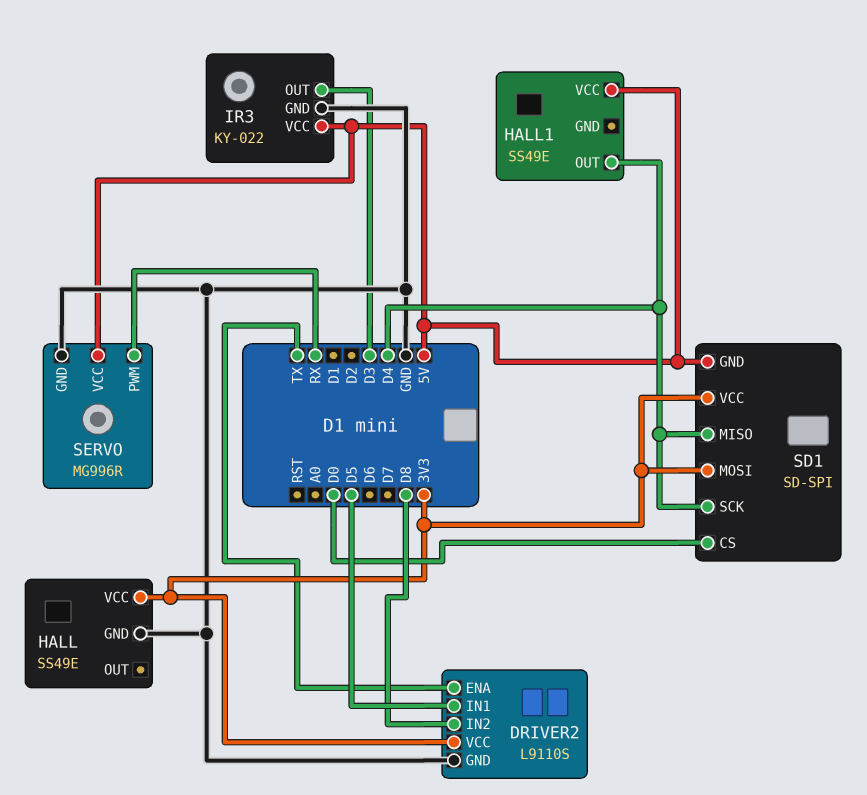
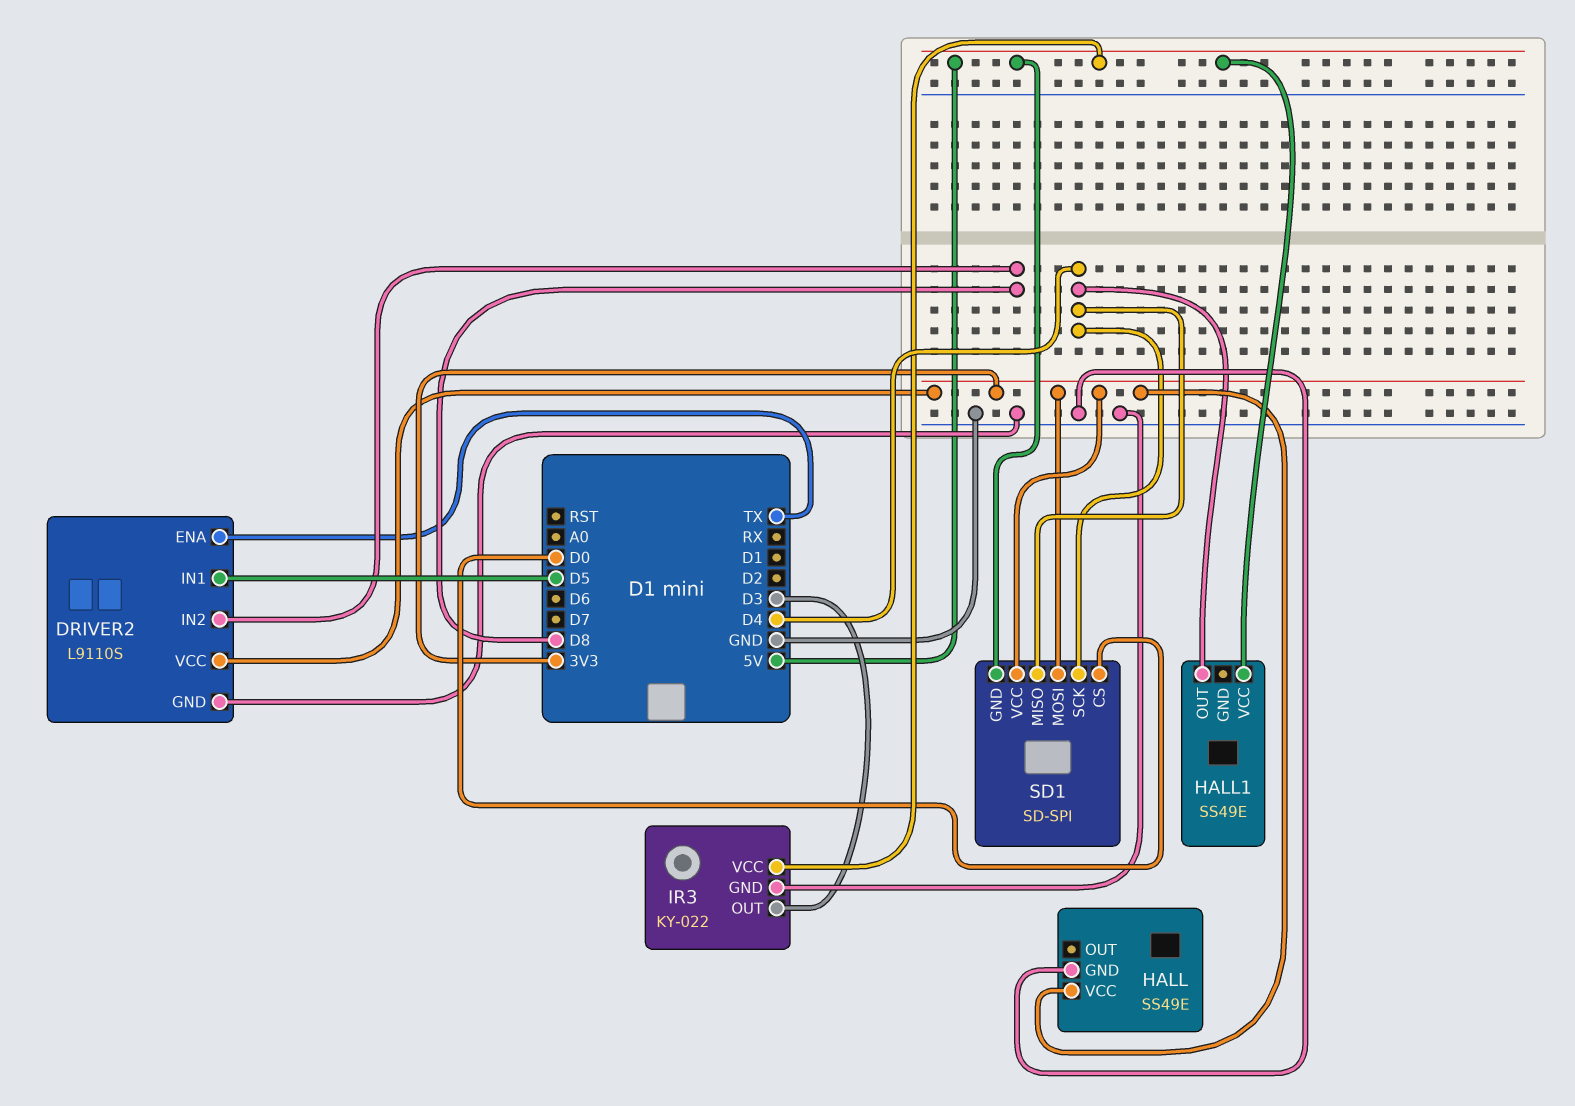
SERVO: MG996R -> none
SERVO pin GND: GND -> none
SERVO pin PWM: RX -> none
SERVO pin VCC: 5V -> none

